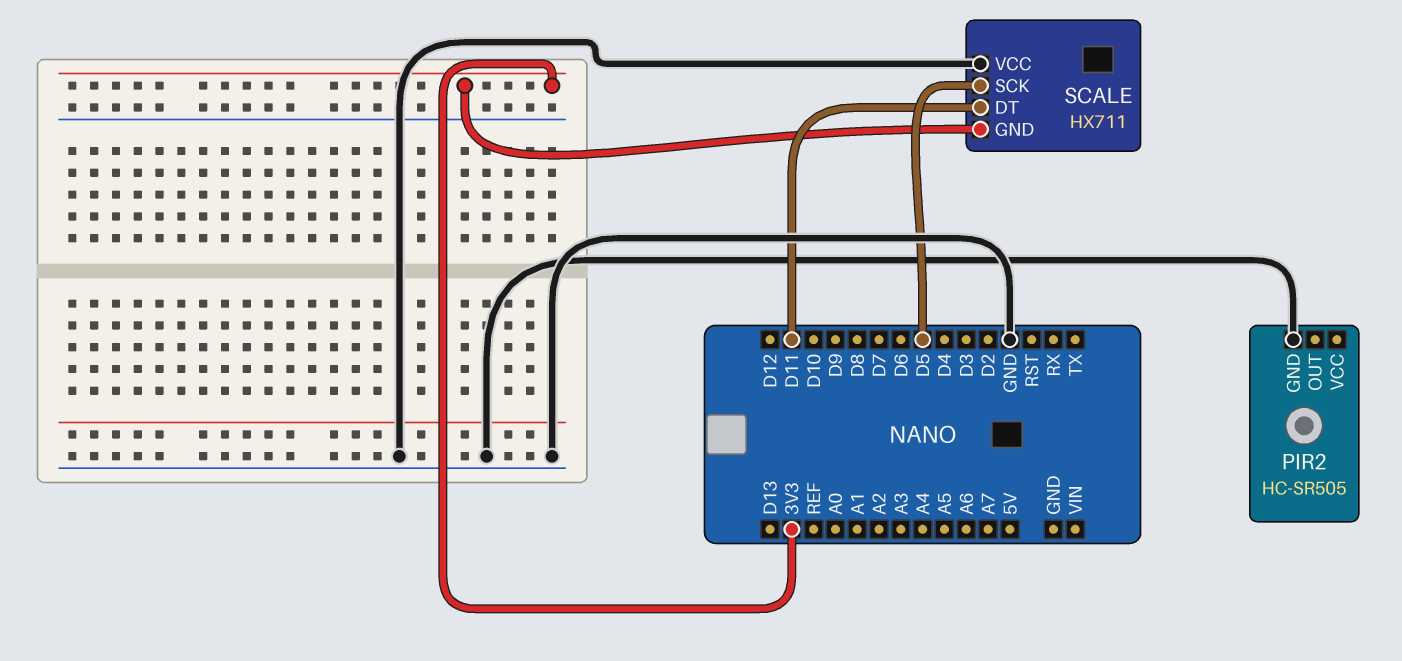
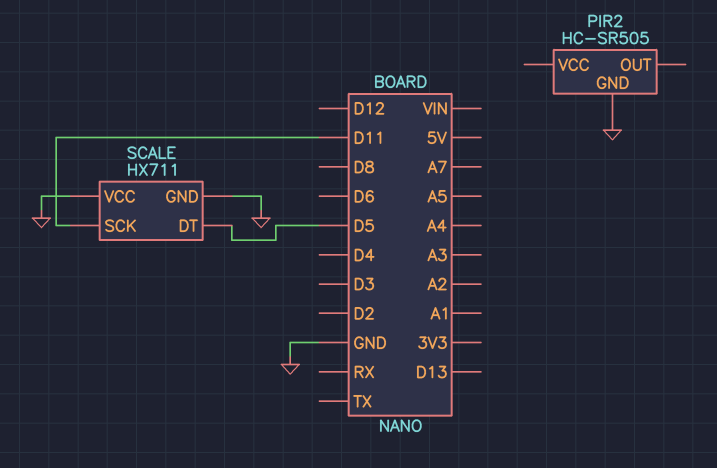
SCALE pin DT: D11 -> D5
SCALE pin GND: 3V3 -> GND
SCALE pin SCK: D5 -> D11

